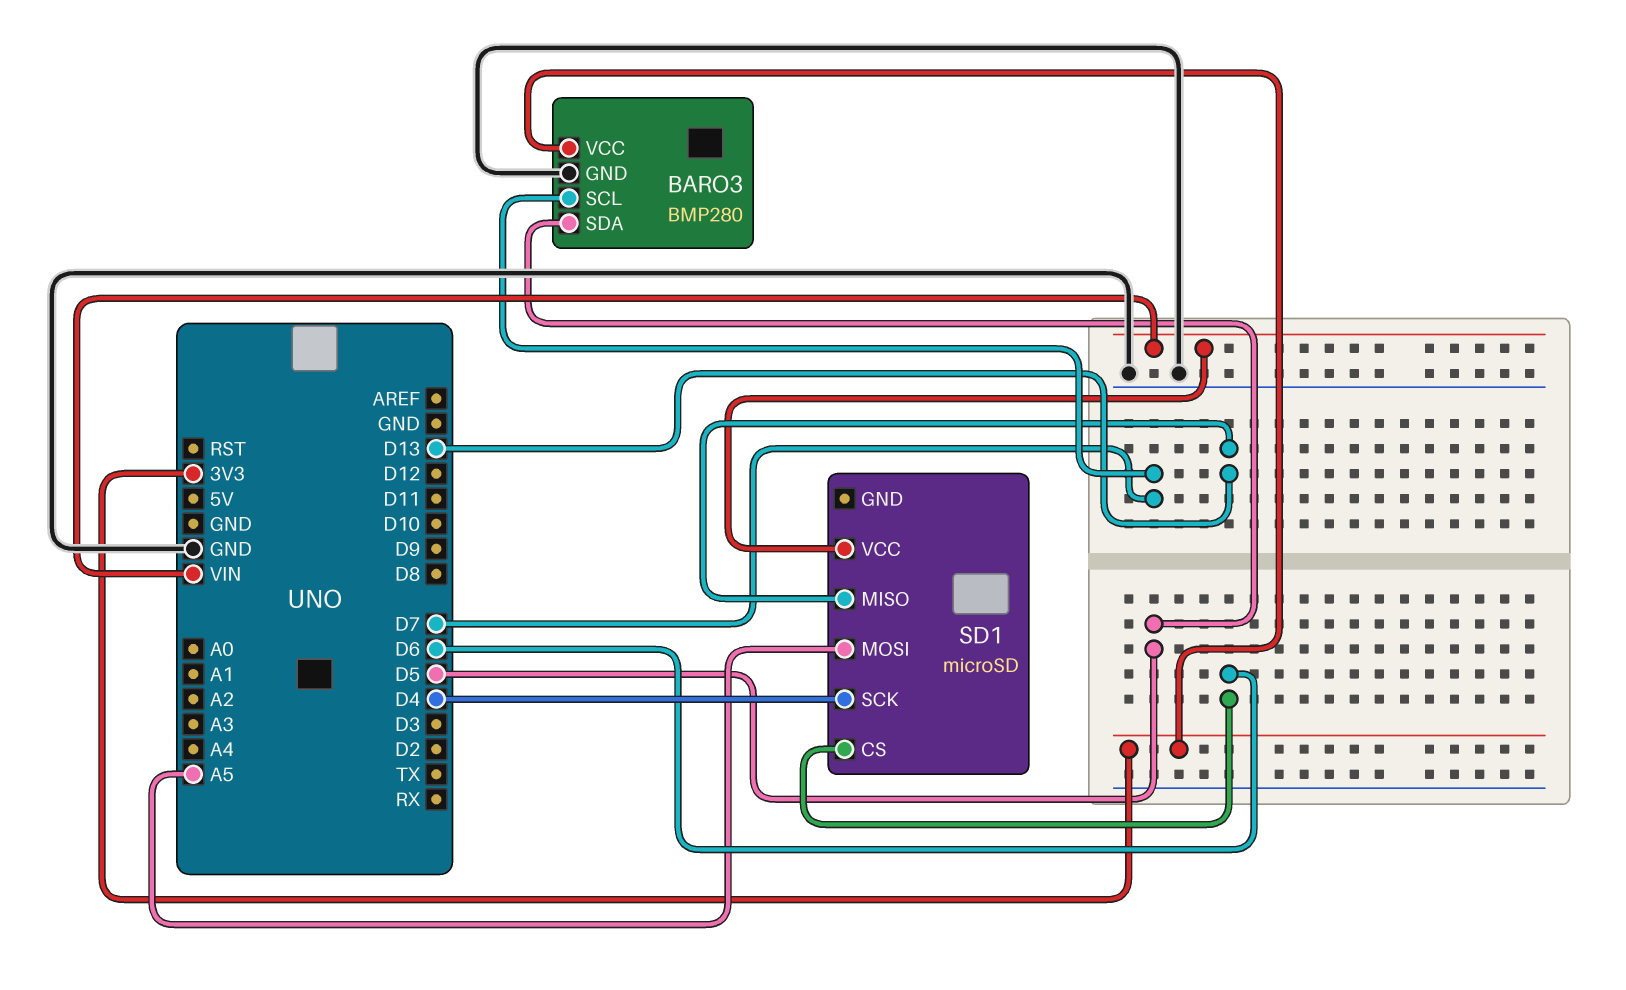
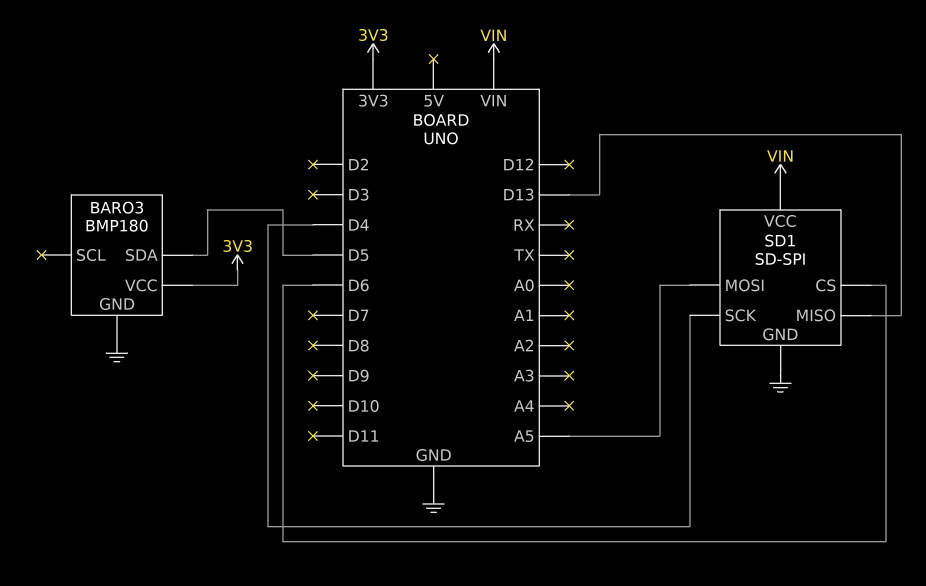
BARO3: BMP280 -> BMP180
BARO3 pin SCL: D7 -> none
SD1: microSD -> SD-SPI
SD1 pin GND: none -> GND

